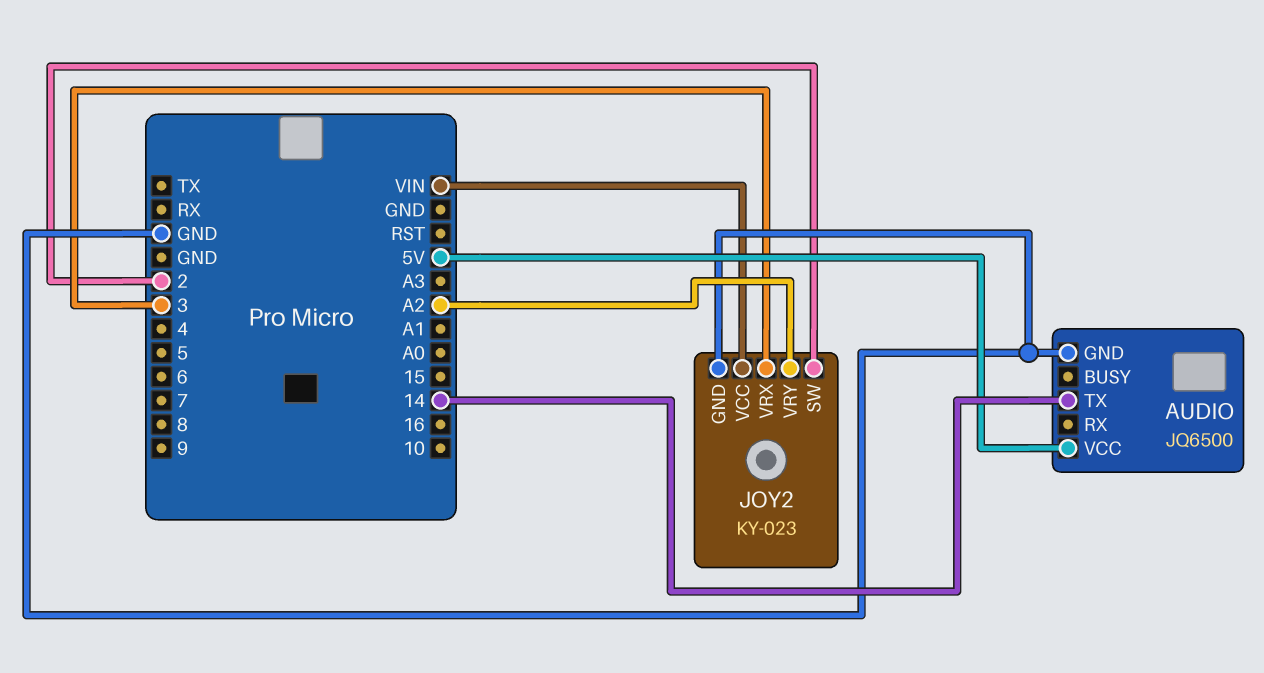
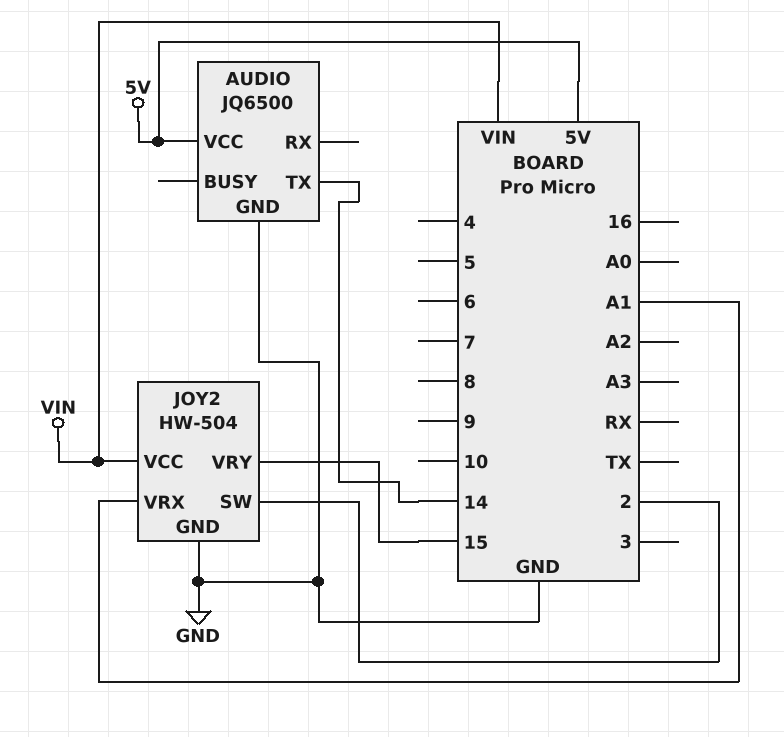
JOY2: KY-023 -> HW-504
JOY2 pin VRX: 3 -> A1
JOY2 pin VRY: A2 -> 15

